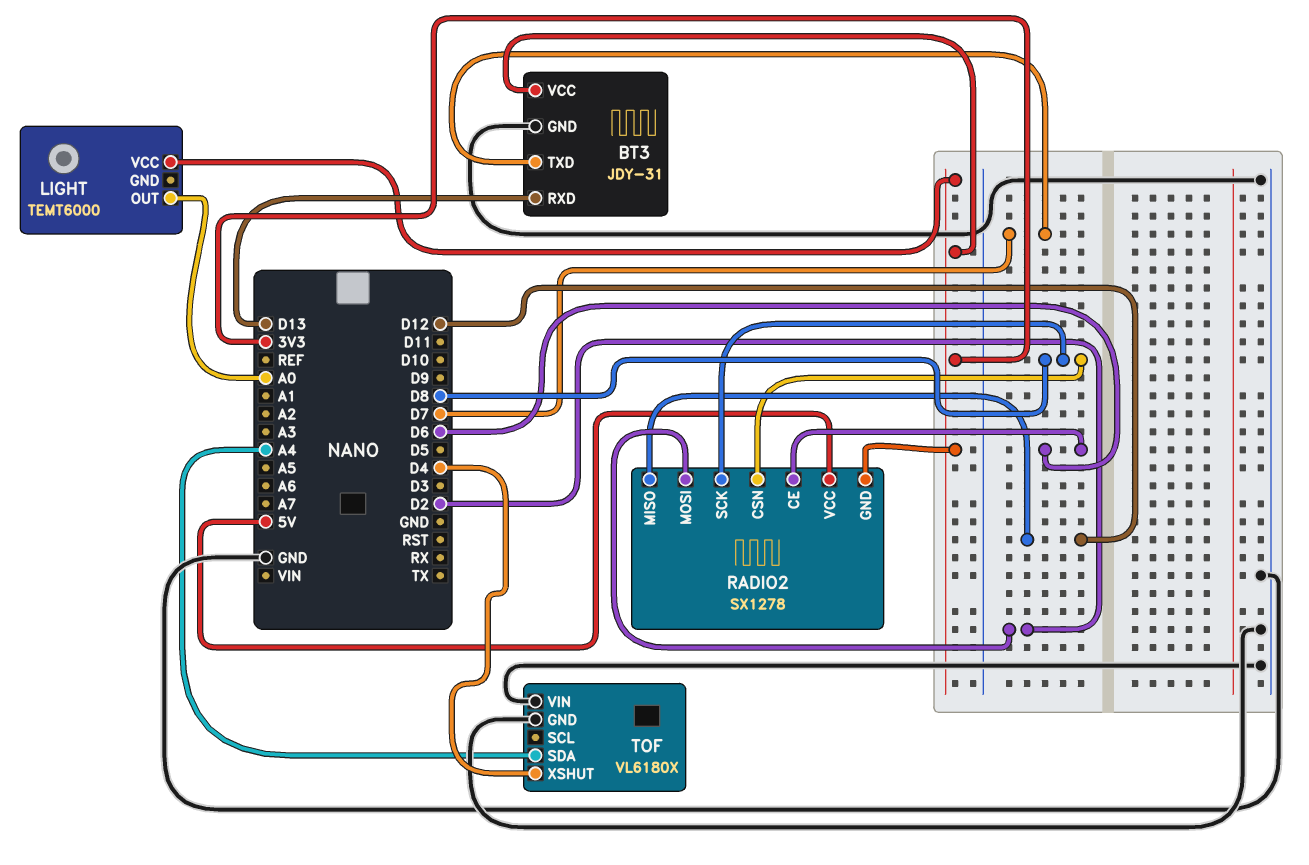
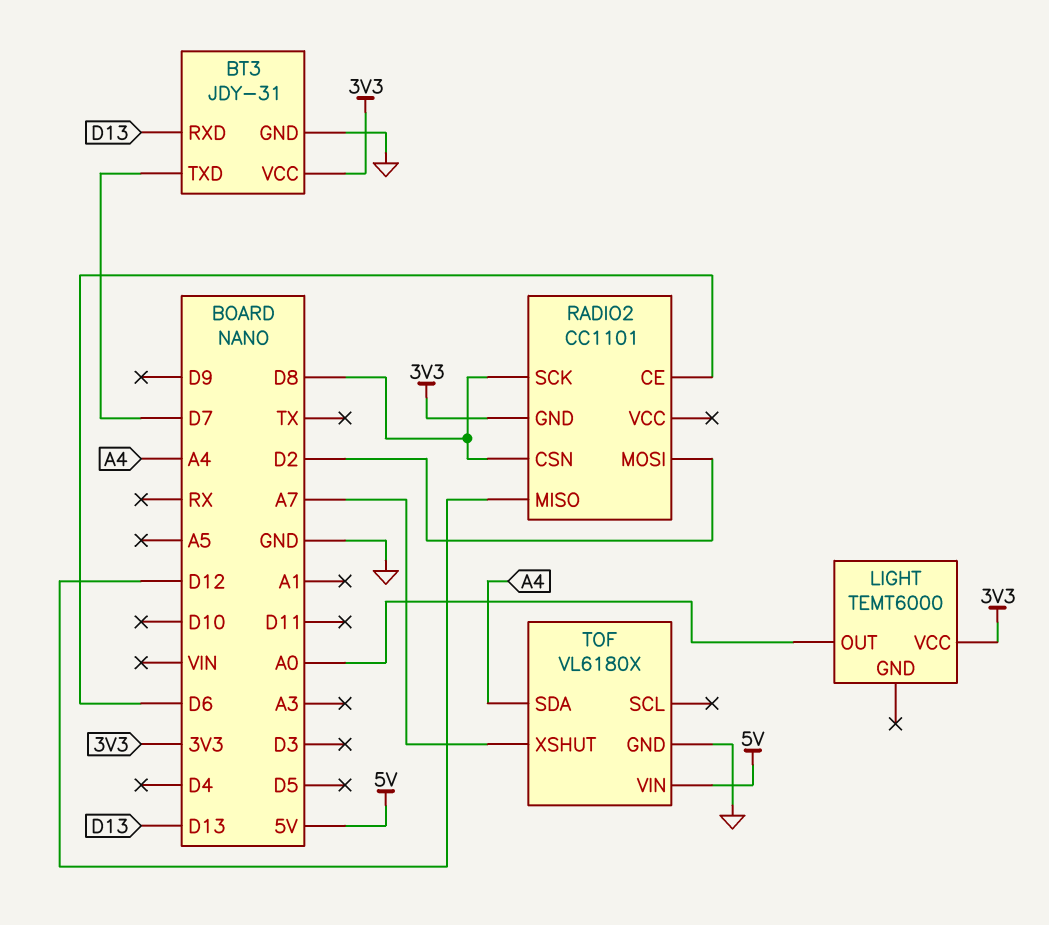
RADIO2: SX1278 -> CC1101
RADIO2 pin VCC: 5V -> none
TOF pin VIN: GND -> 5V
TOF pin XSHUT: D4 -> A7

